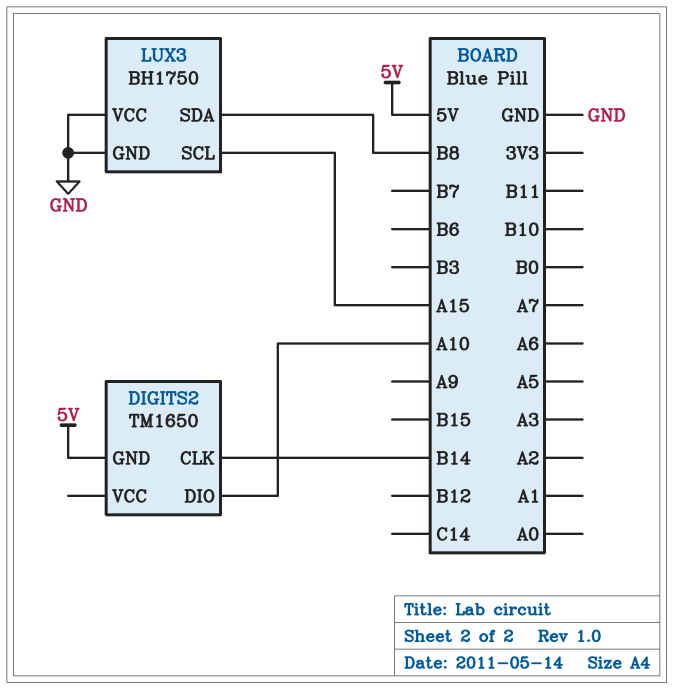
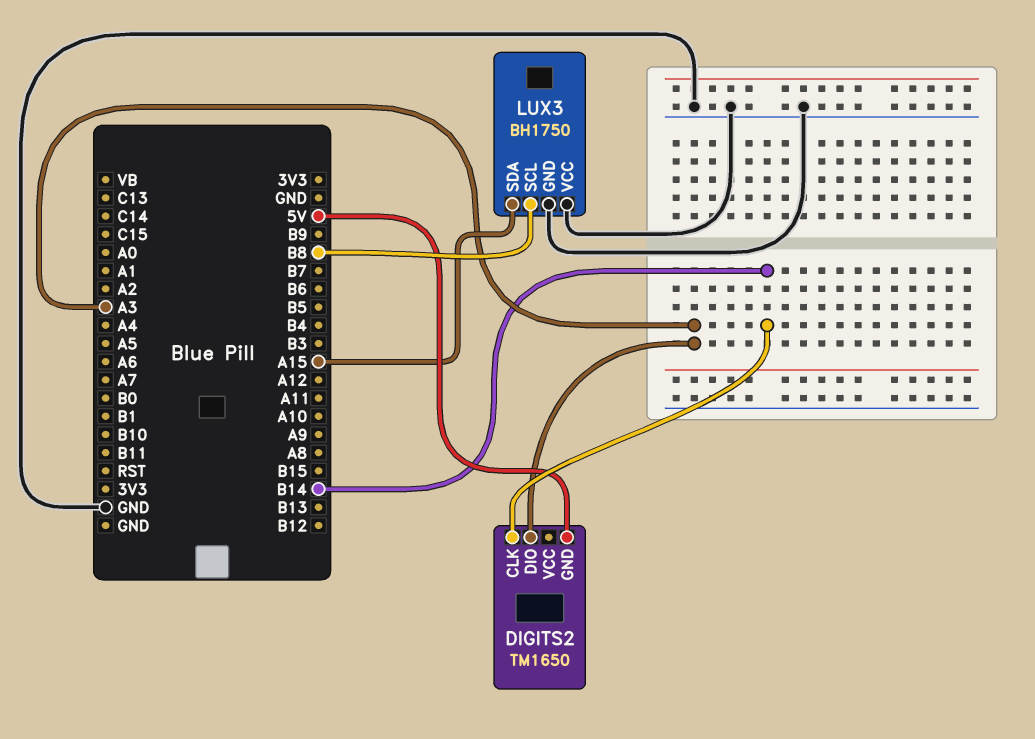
DIGITS2 pin DIO: A10 -> A3
LUX3 pin SCL: A15 -> B8
LUX3 pin SDA: B8 -> A15

